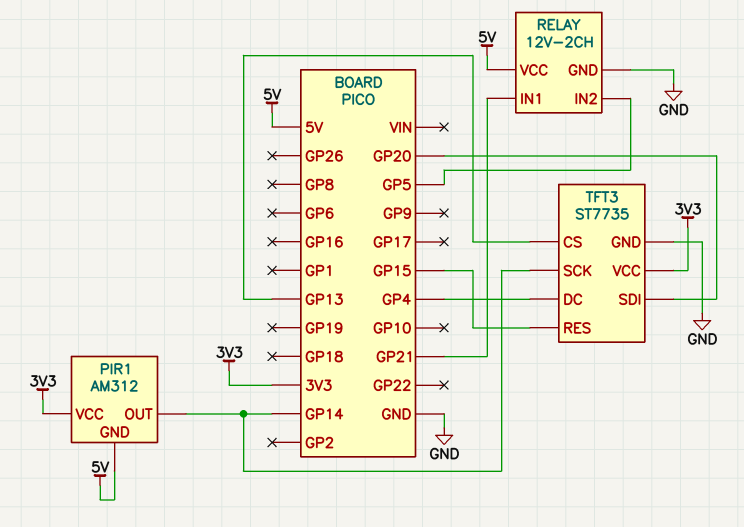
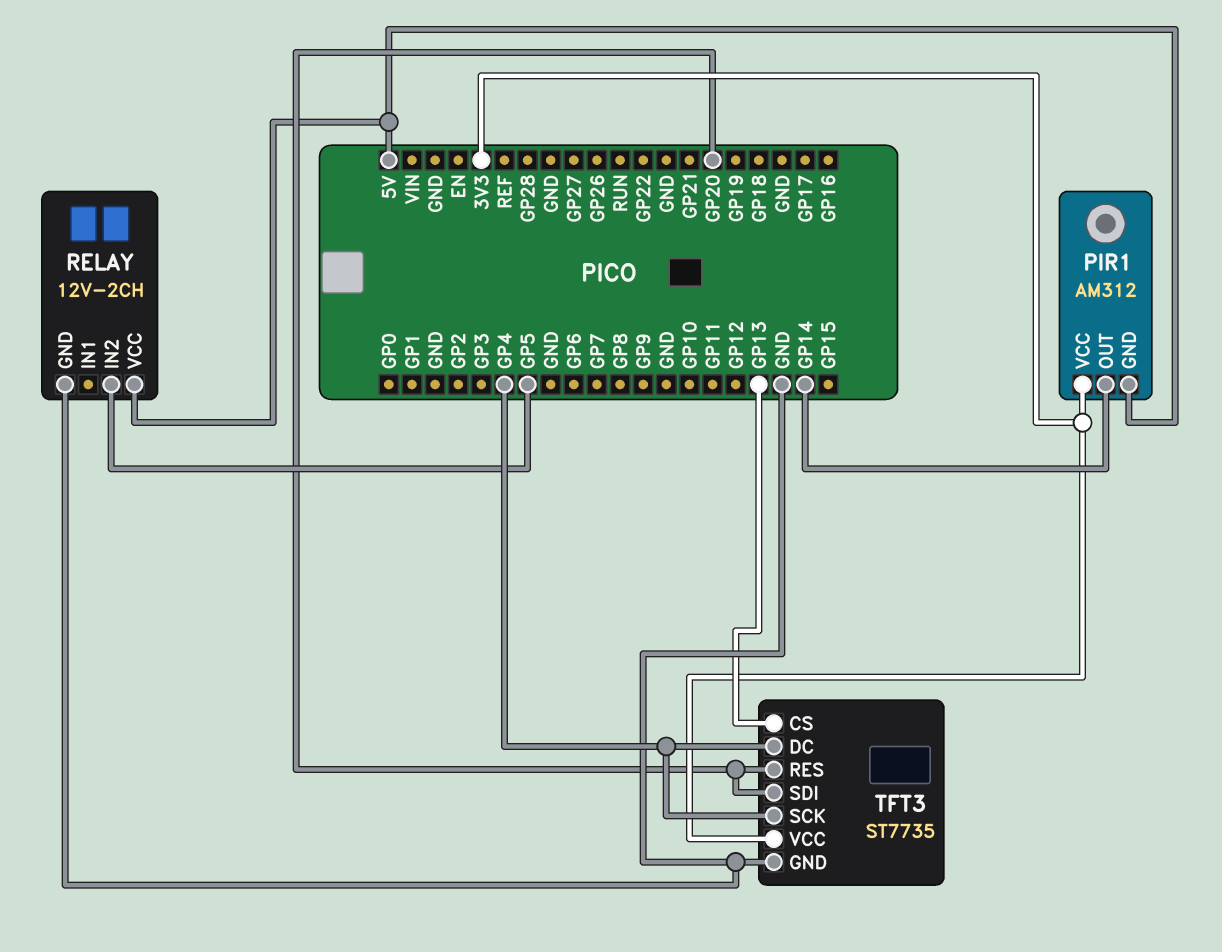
RELAY pin IN1: GP21 -> none
TFT3 pin RES: GP15 -> GP20
TFT3 pin SCK: GP14 -> GP4

